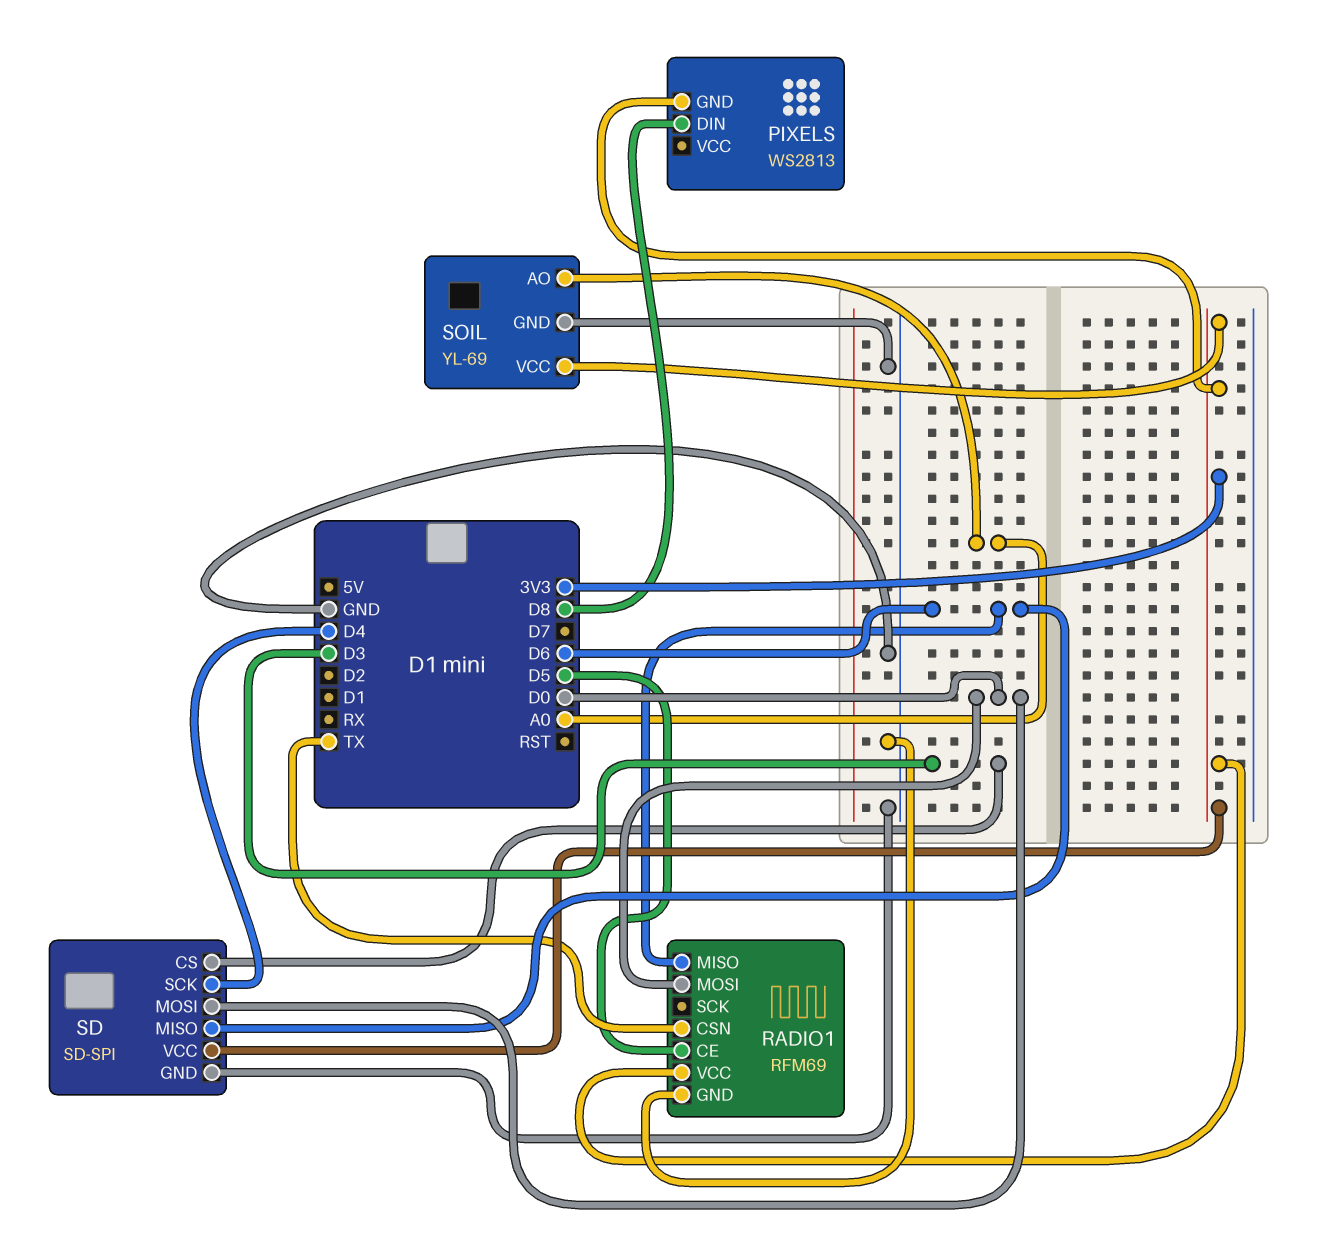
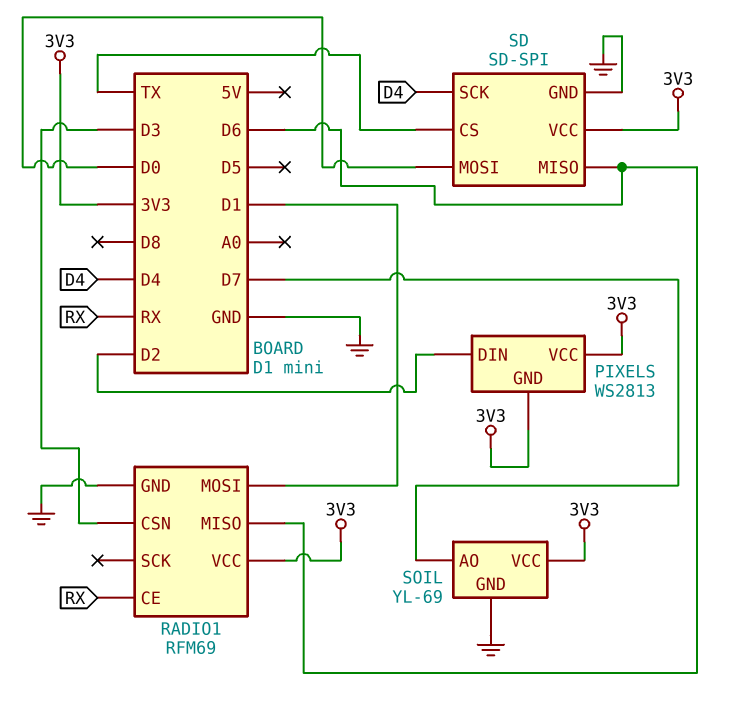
PIXELS pin DIN: D8 -> D2
PIXELS pin VCC: none -> 3V3
RADIO1 pin CE: D5 -> RX
RADIO1 pin CSN: TX -> D3
RADIO1 pin MOSI: D0 -> D1
SD pin CS: D3 -> TX
SOIL pin AO: A0 -> D7

